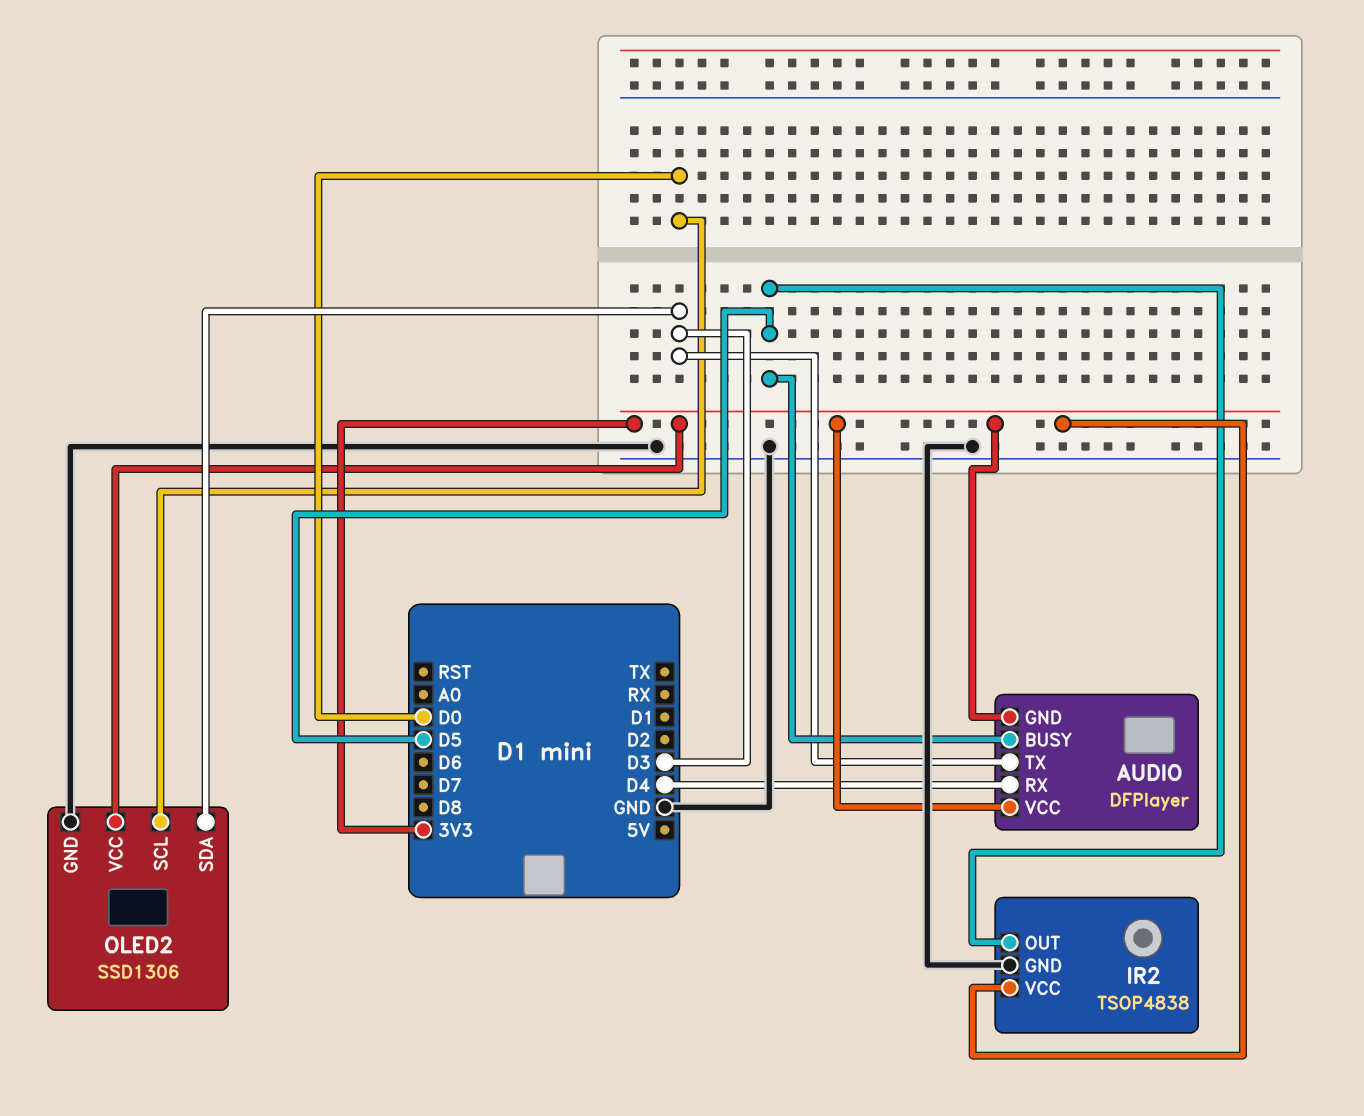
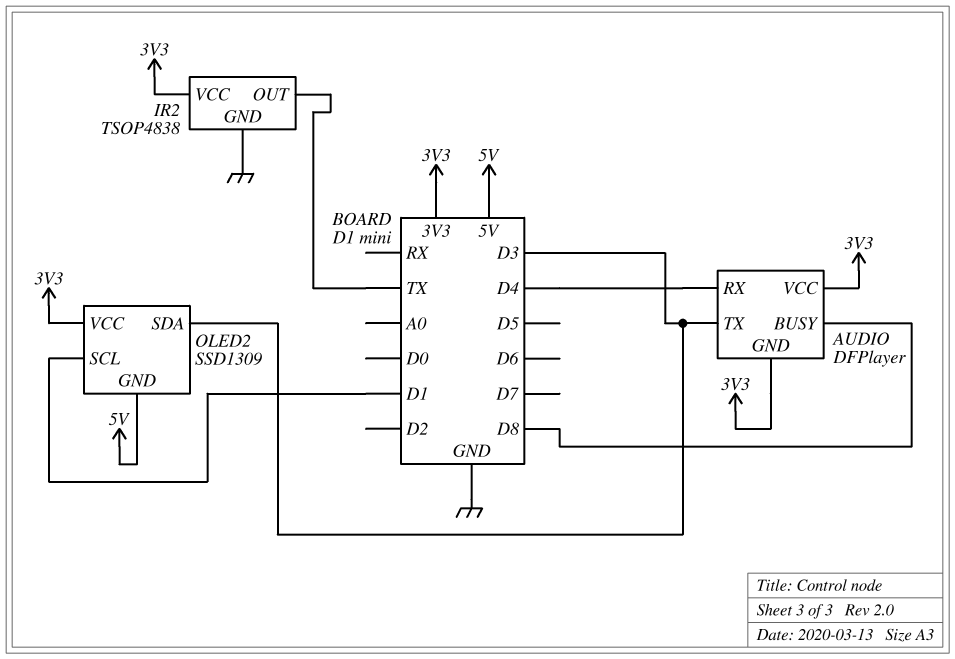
AUDIO pin BUSY: D5 -> D8
IR2 pin OUT: D5 -> TX
OLED2: SSD1306 -> SSD1309
OLED2 pin GND: GND -> 5V
OLED2 pin SCL: D0 -> D1

